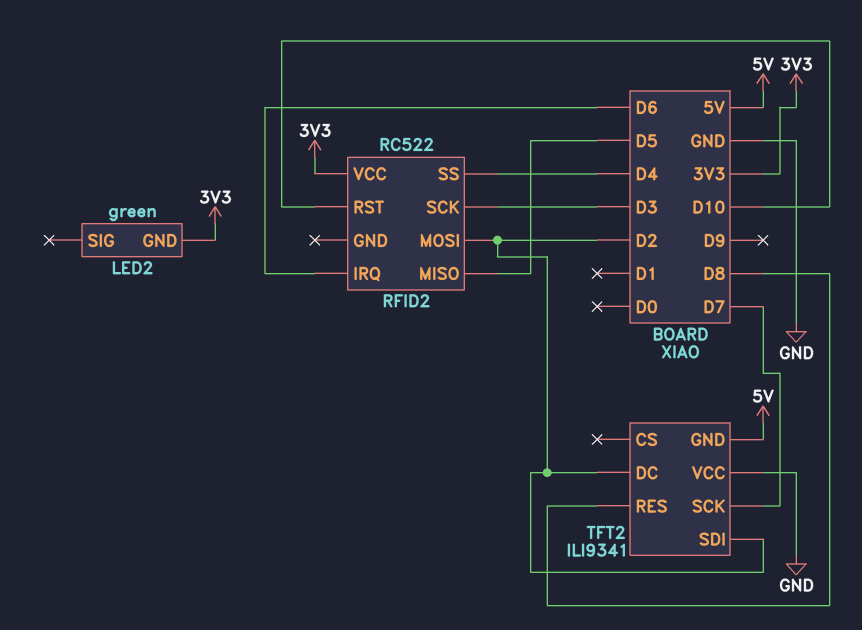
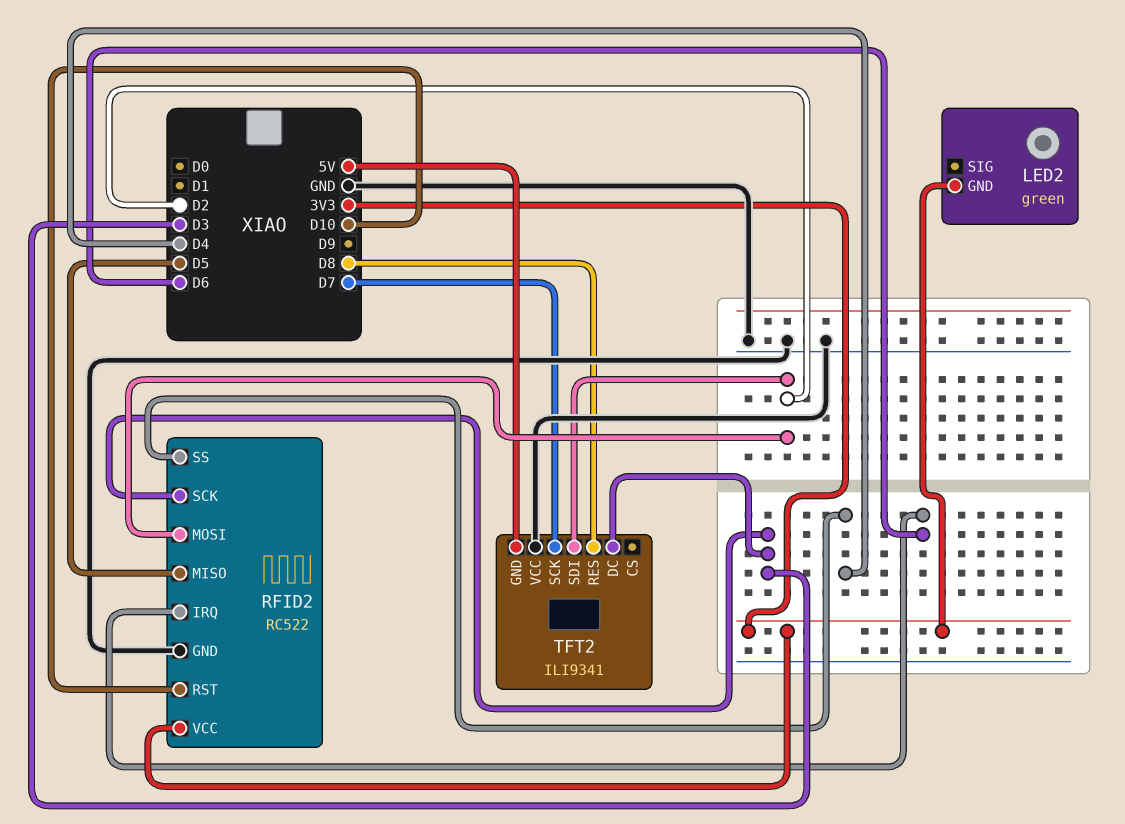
RFID2 pin GND: none -> GND
TFT2 pin DC: D2 -> D3

